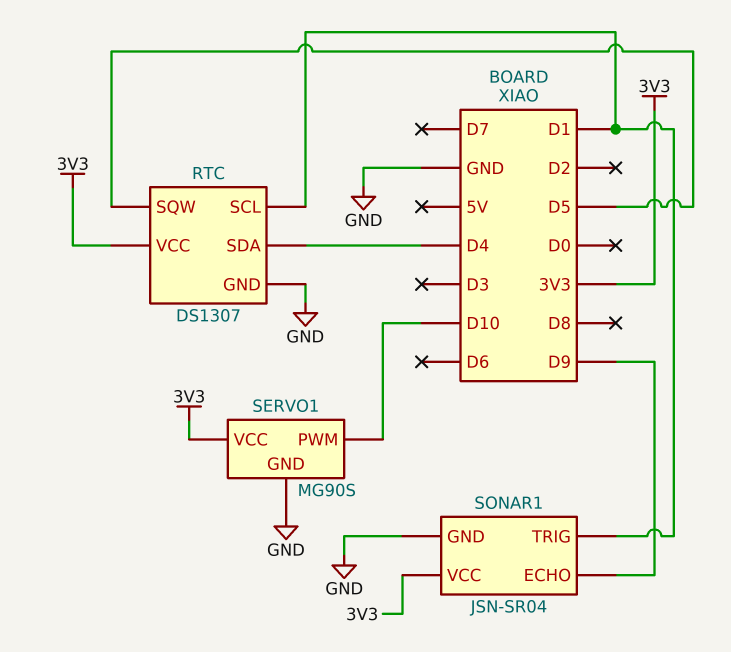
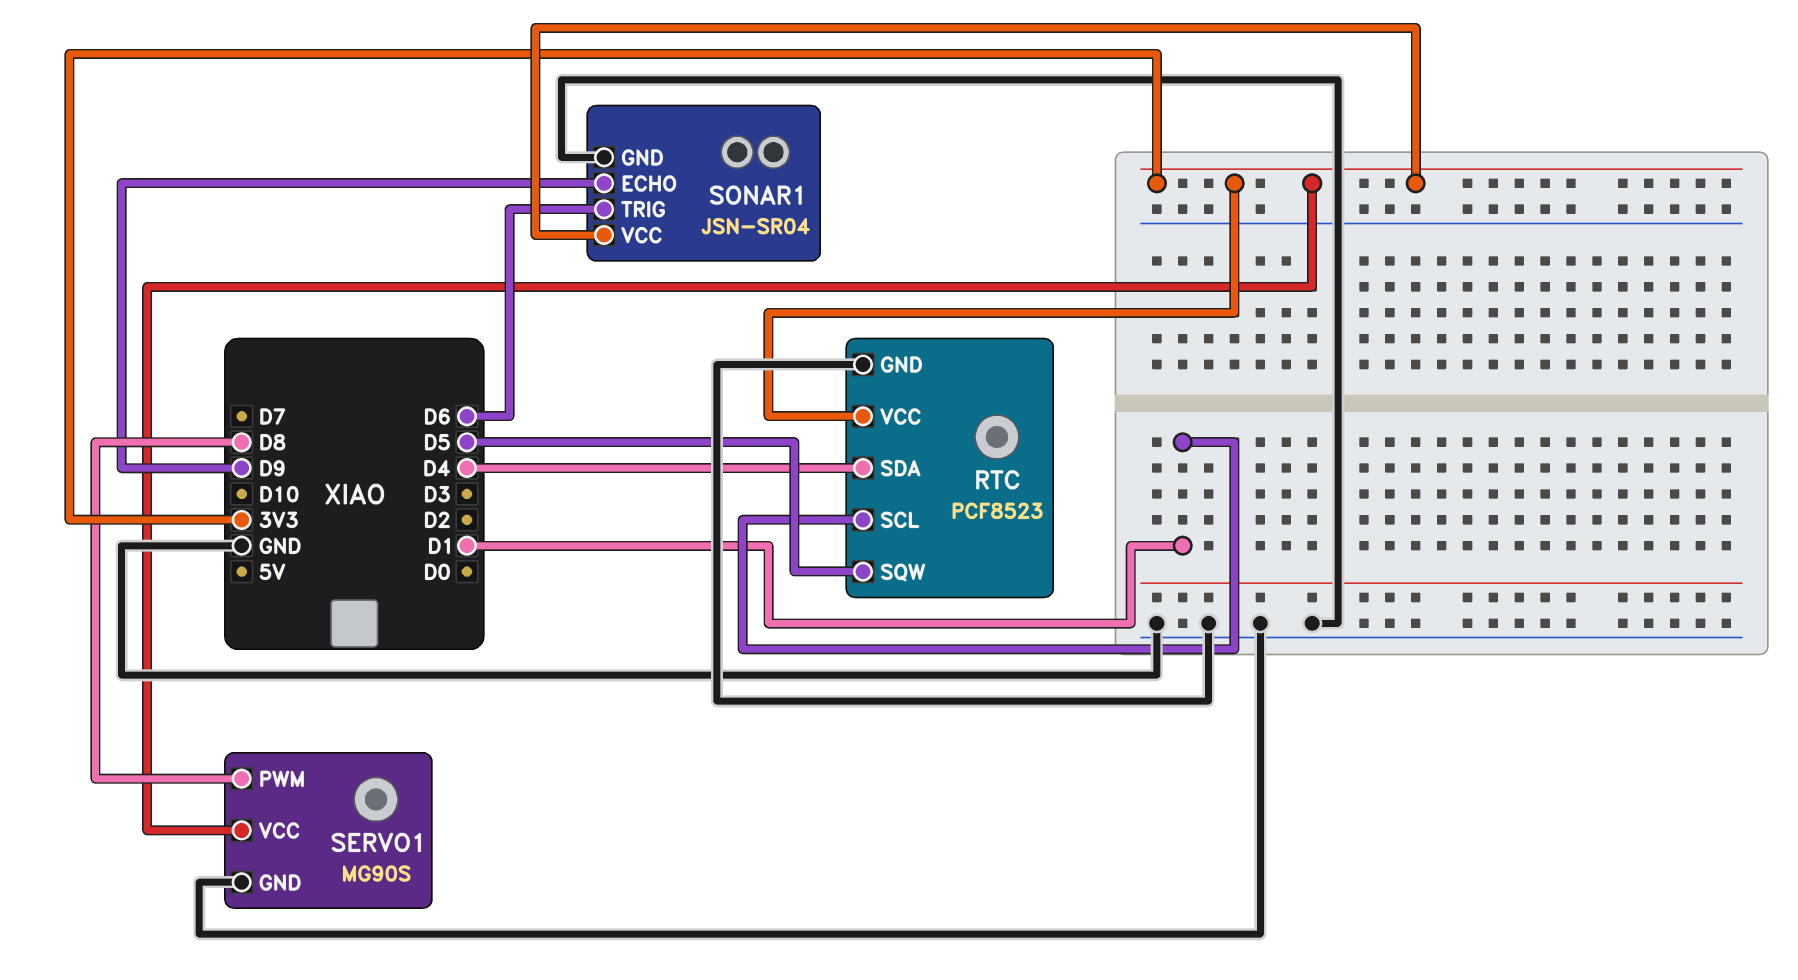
RTC: DS1307 -> PCF8523
SERVO1 pin PWM: D10 -> D8
SONAR1 pin TRIG: D1 -> D6

